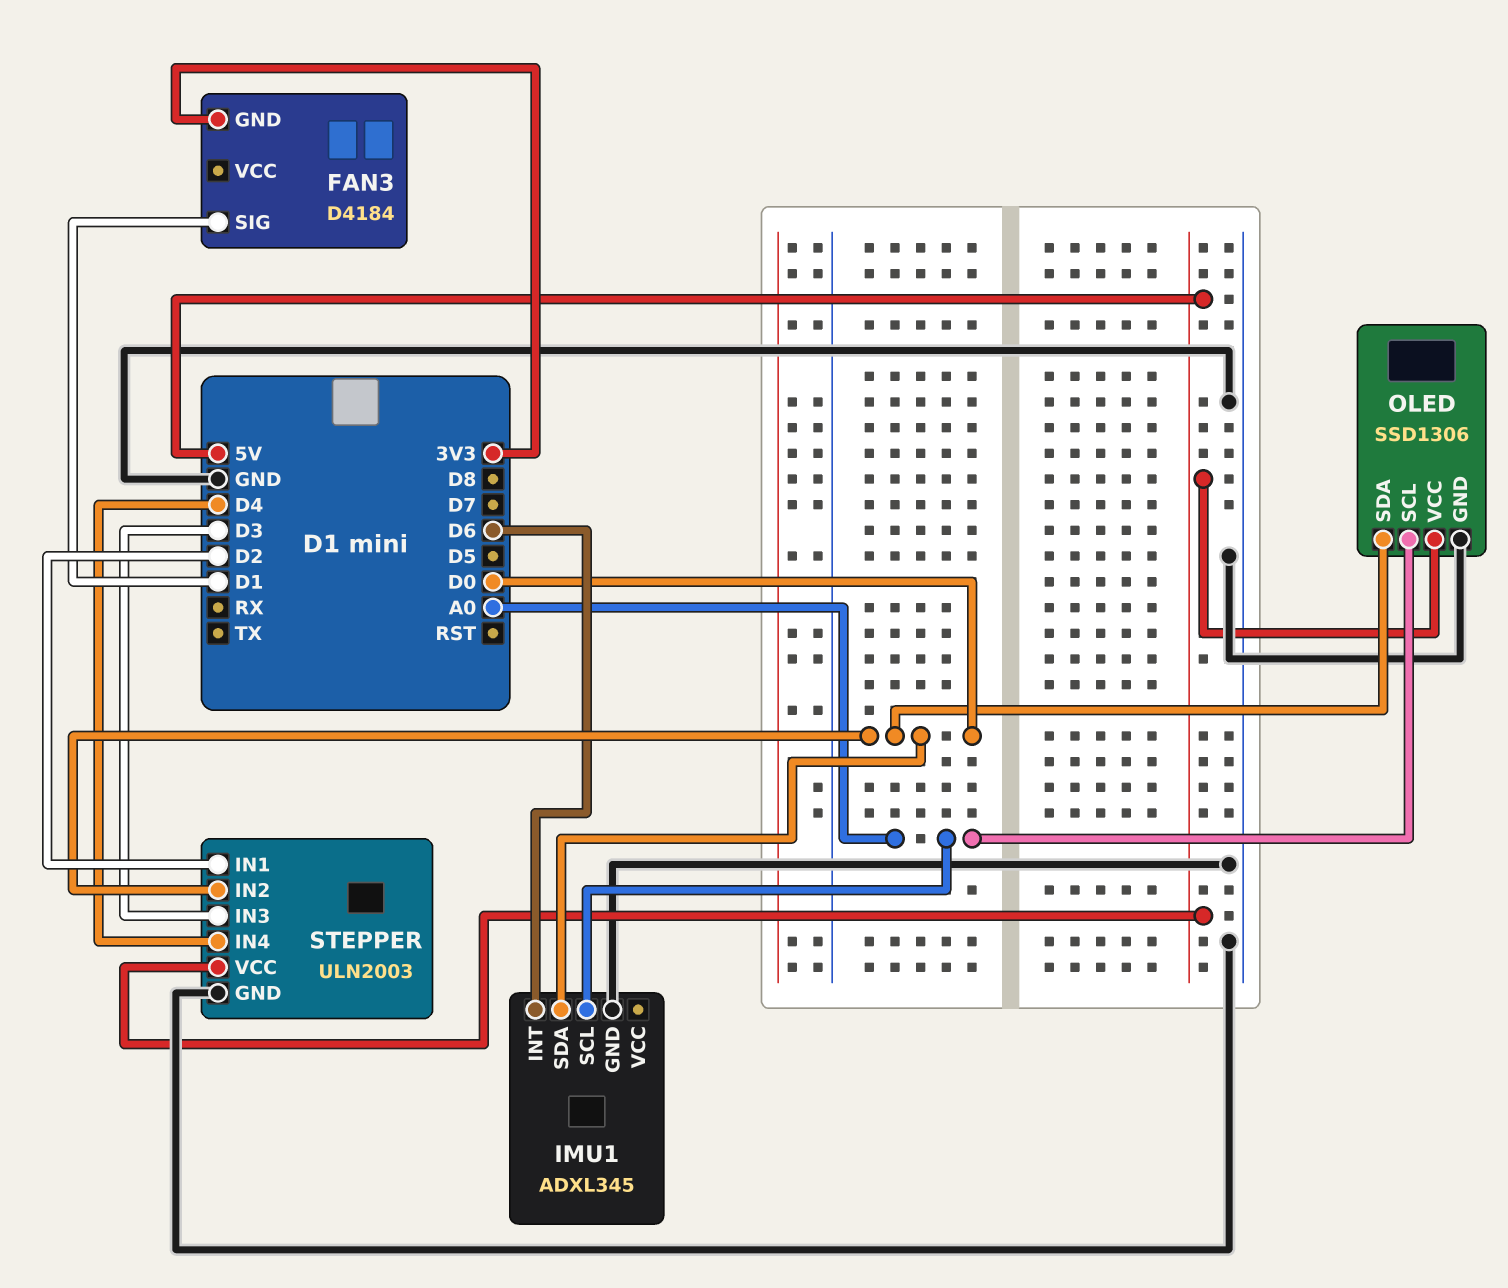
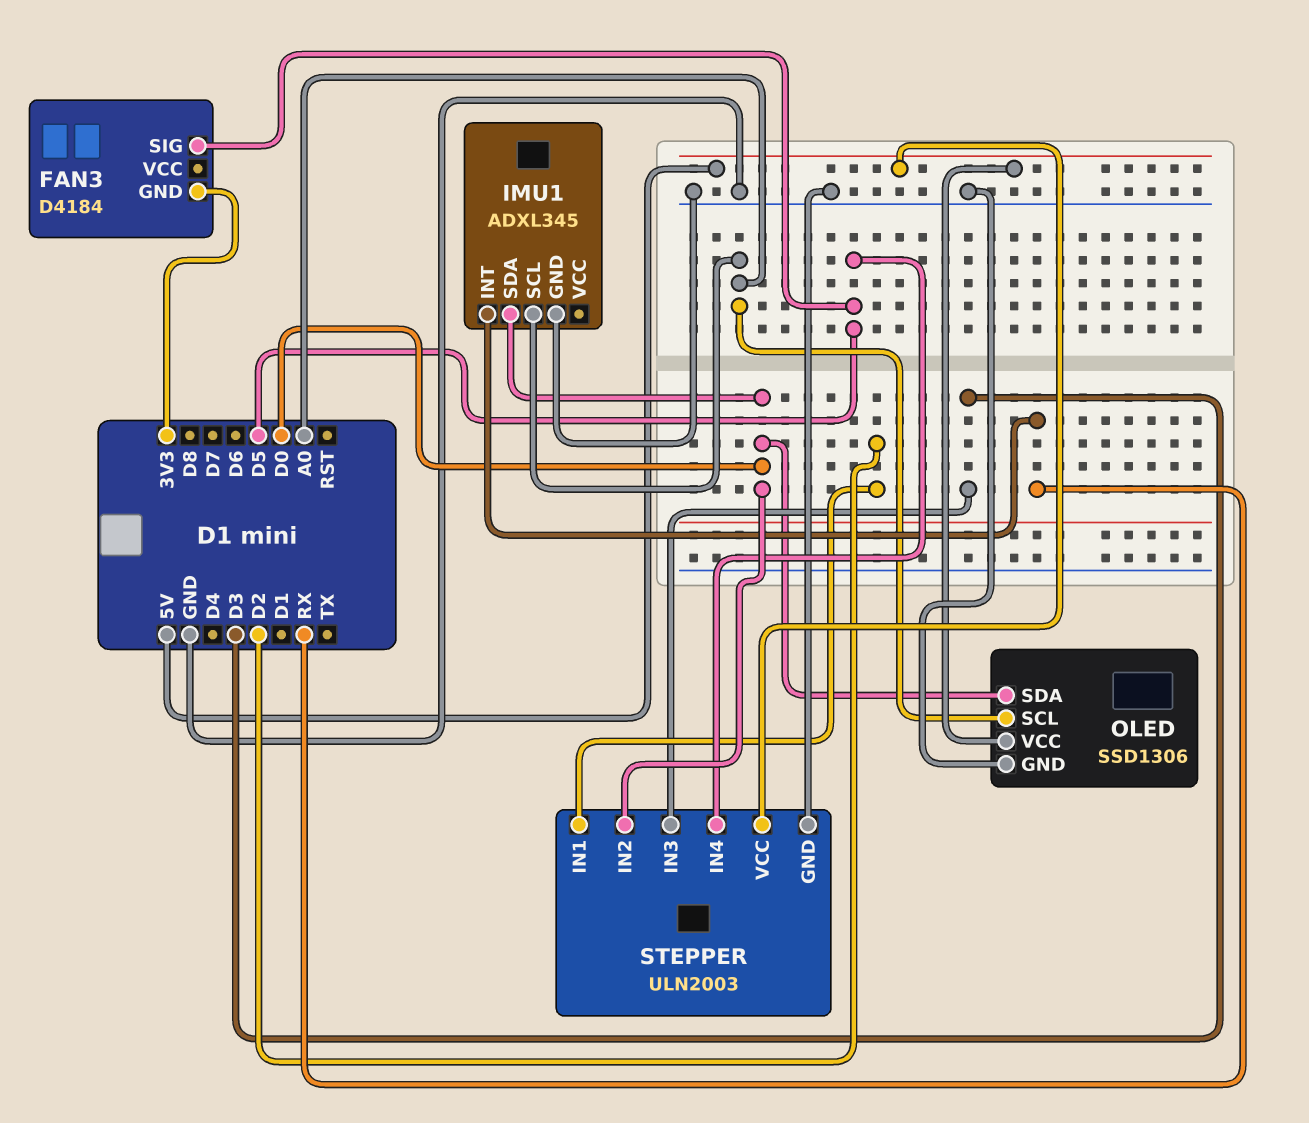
FAN3 pin SIG: D1 -> D5
IMU1 pin INT: D6 -> RX
STEPPER pin IN4: D4 -> D5

